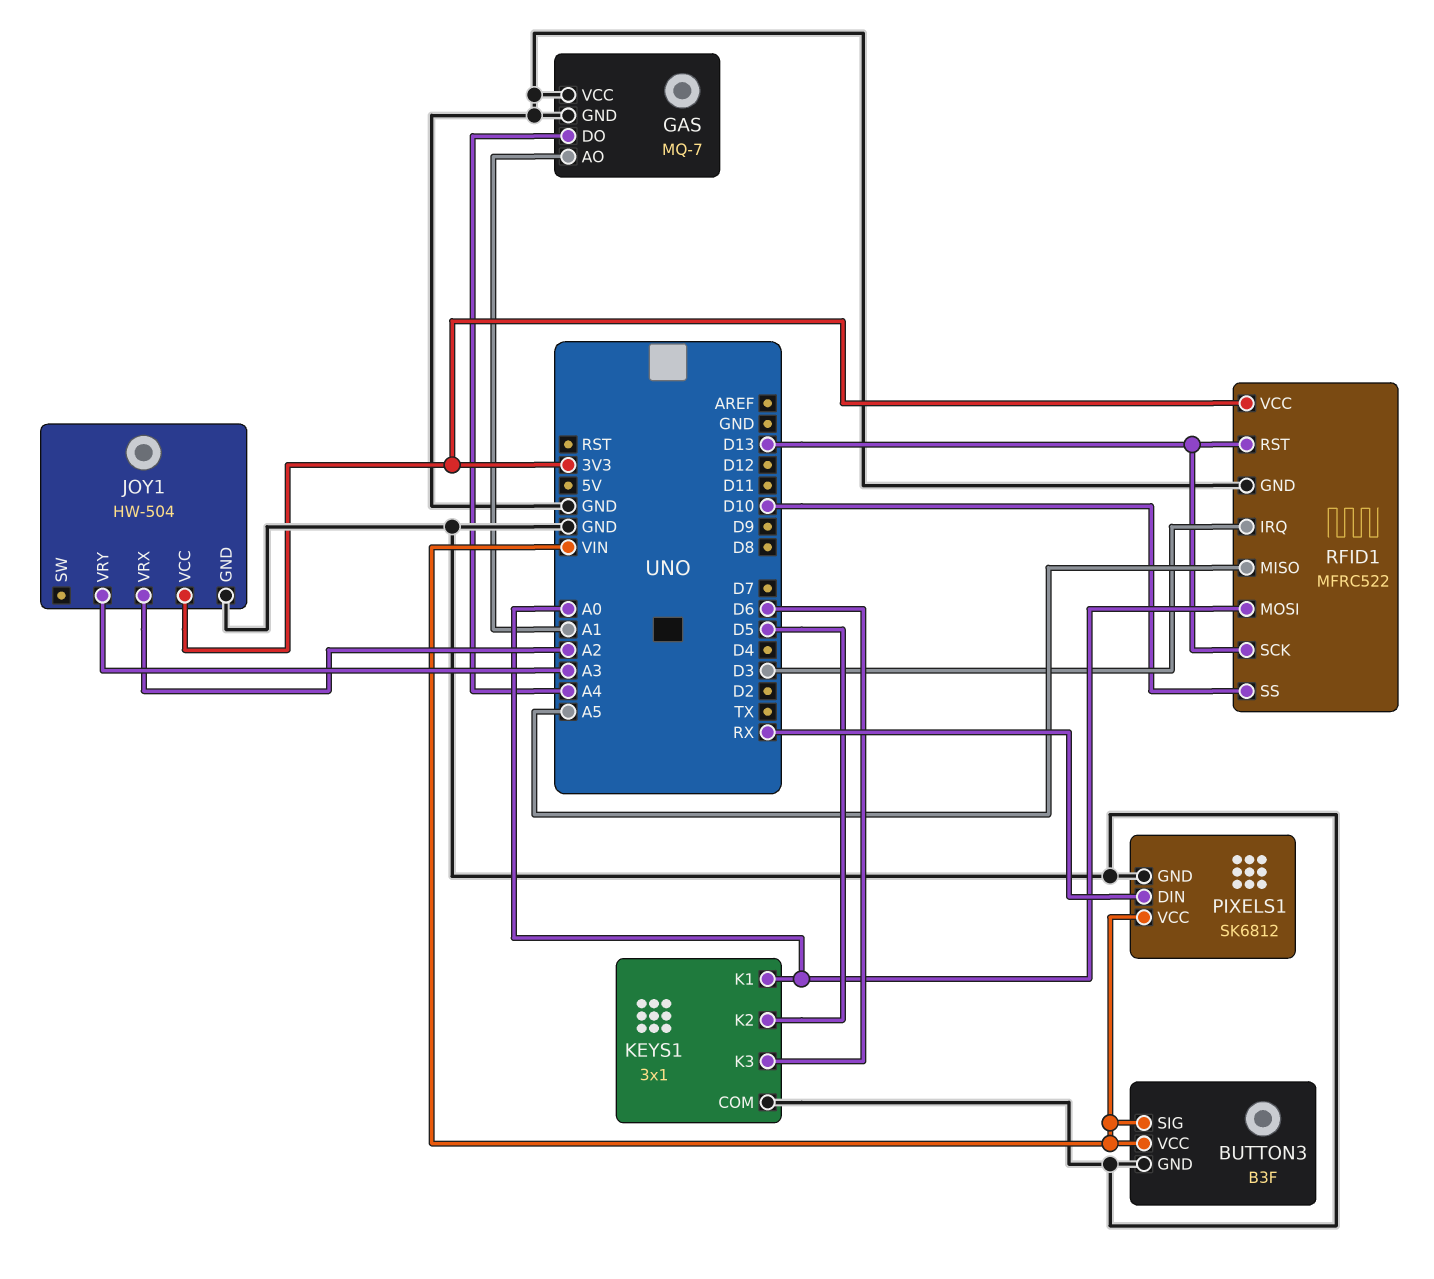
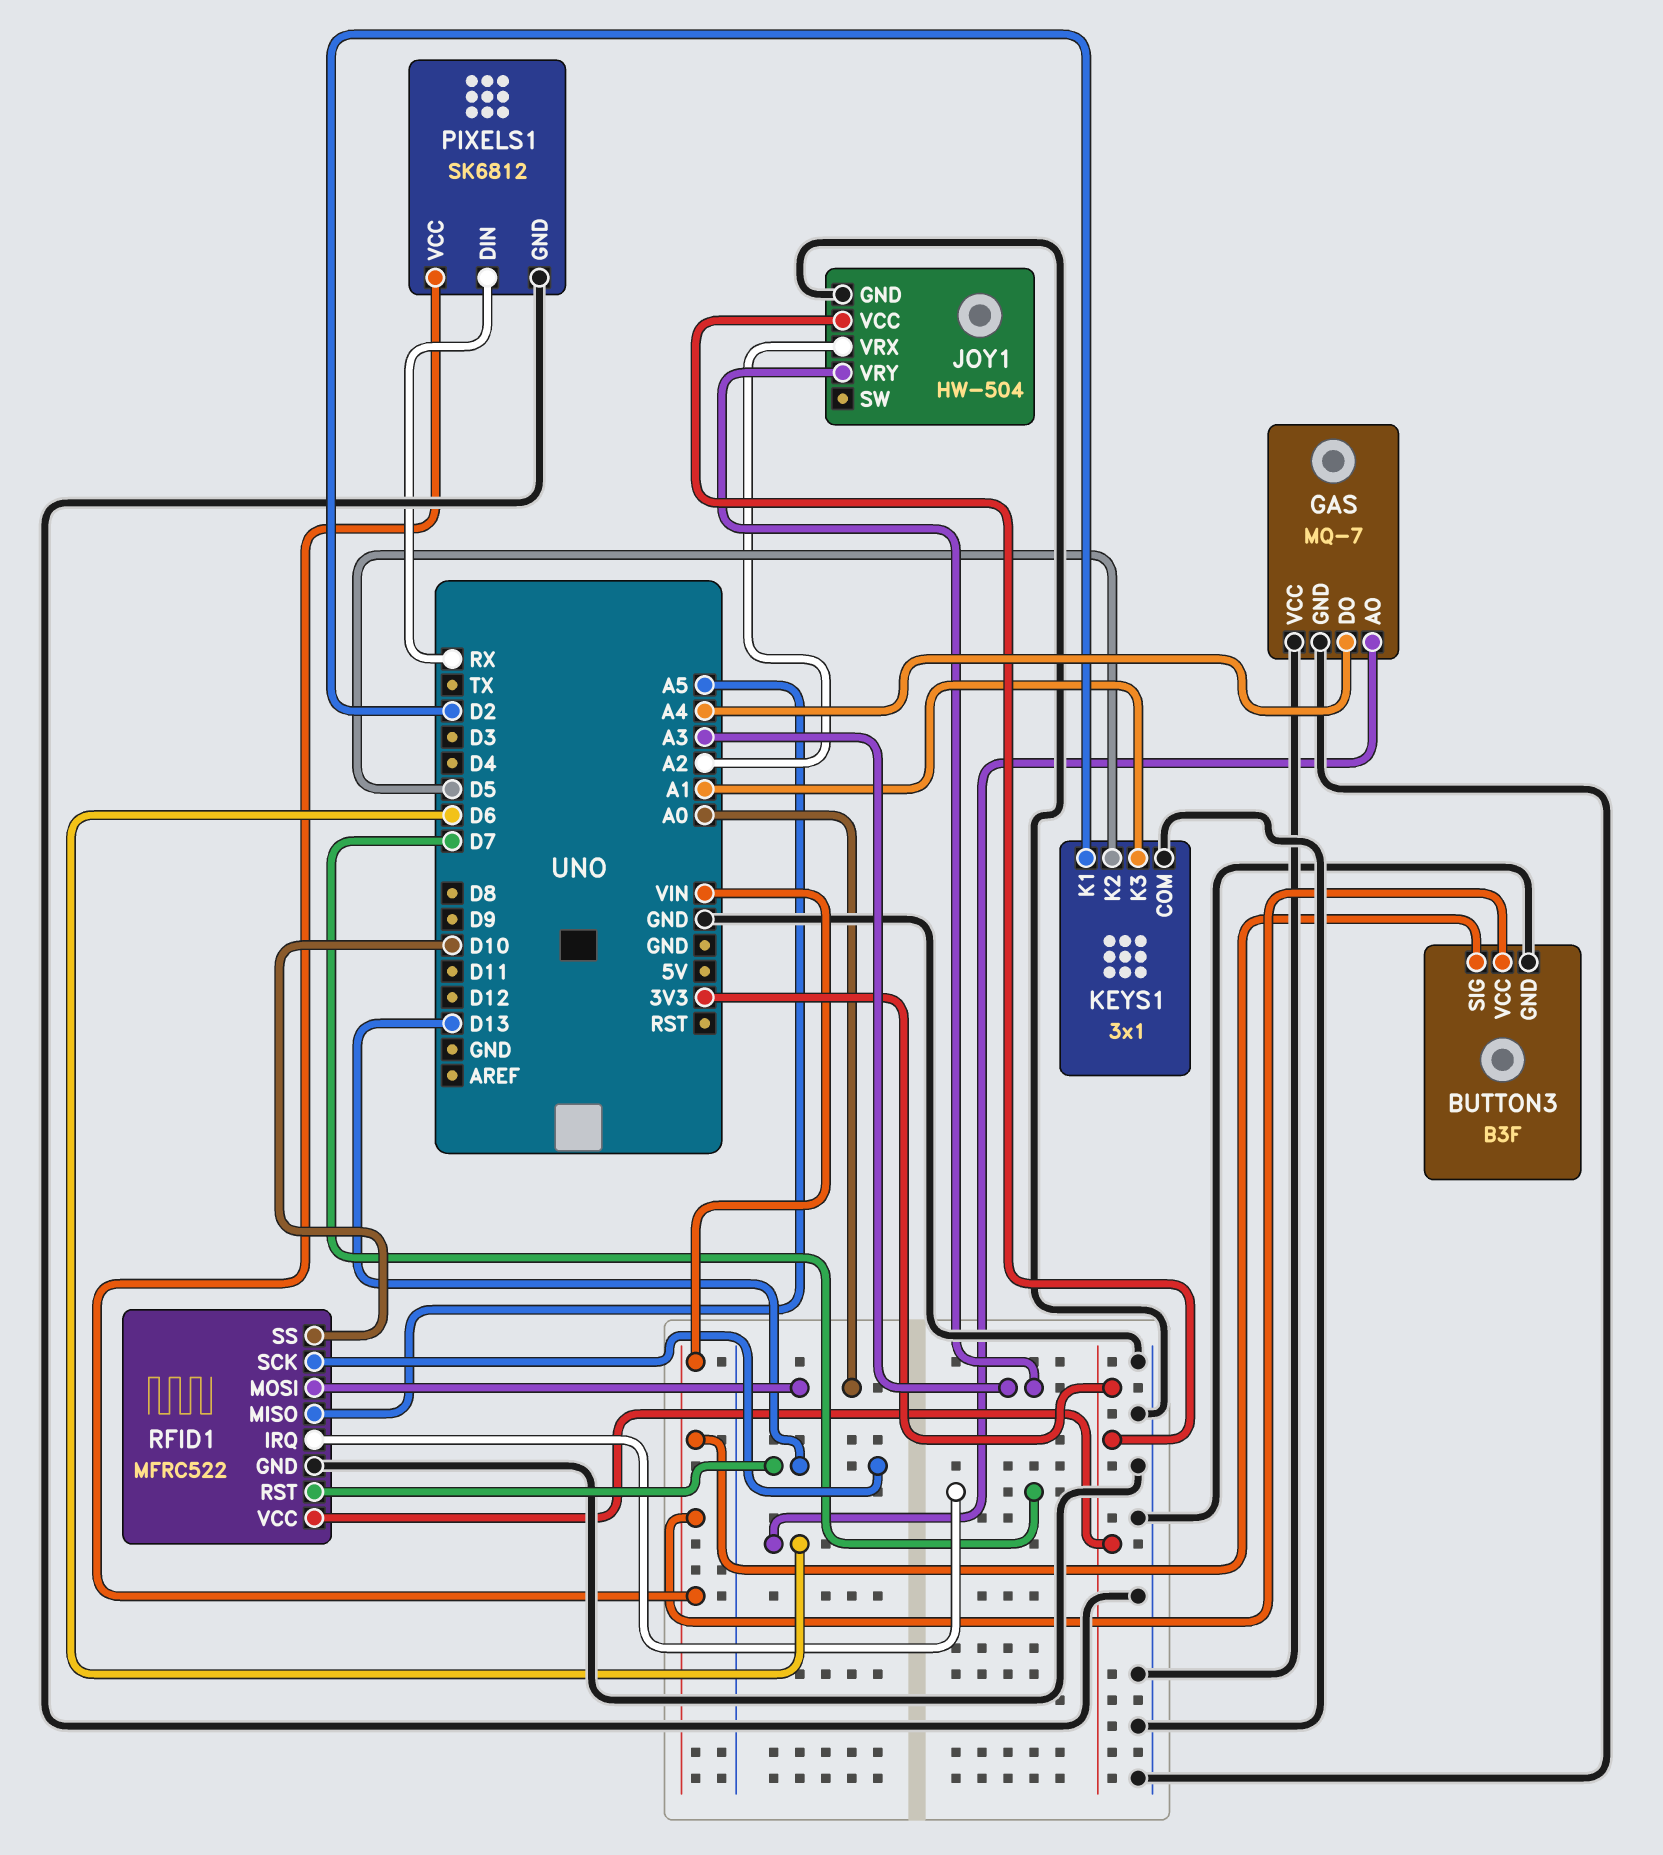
GAS pin AO: A1 -> D6
KEYS1 pin K1: A0 -> D2
KEYS1 pin K3: D6 -> A1
RFID1 pin IRQ: D3 -> D7

